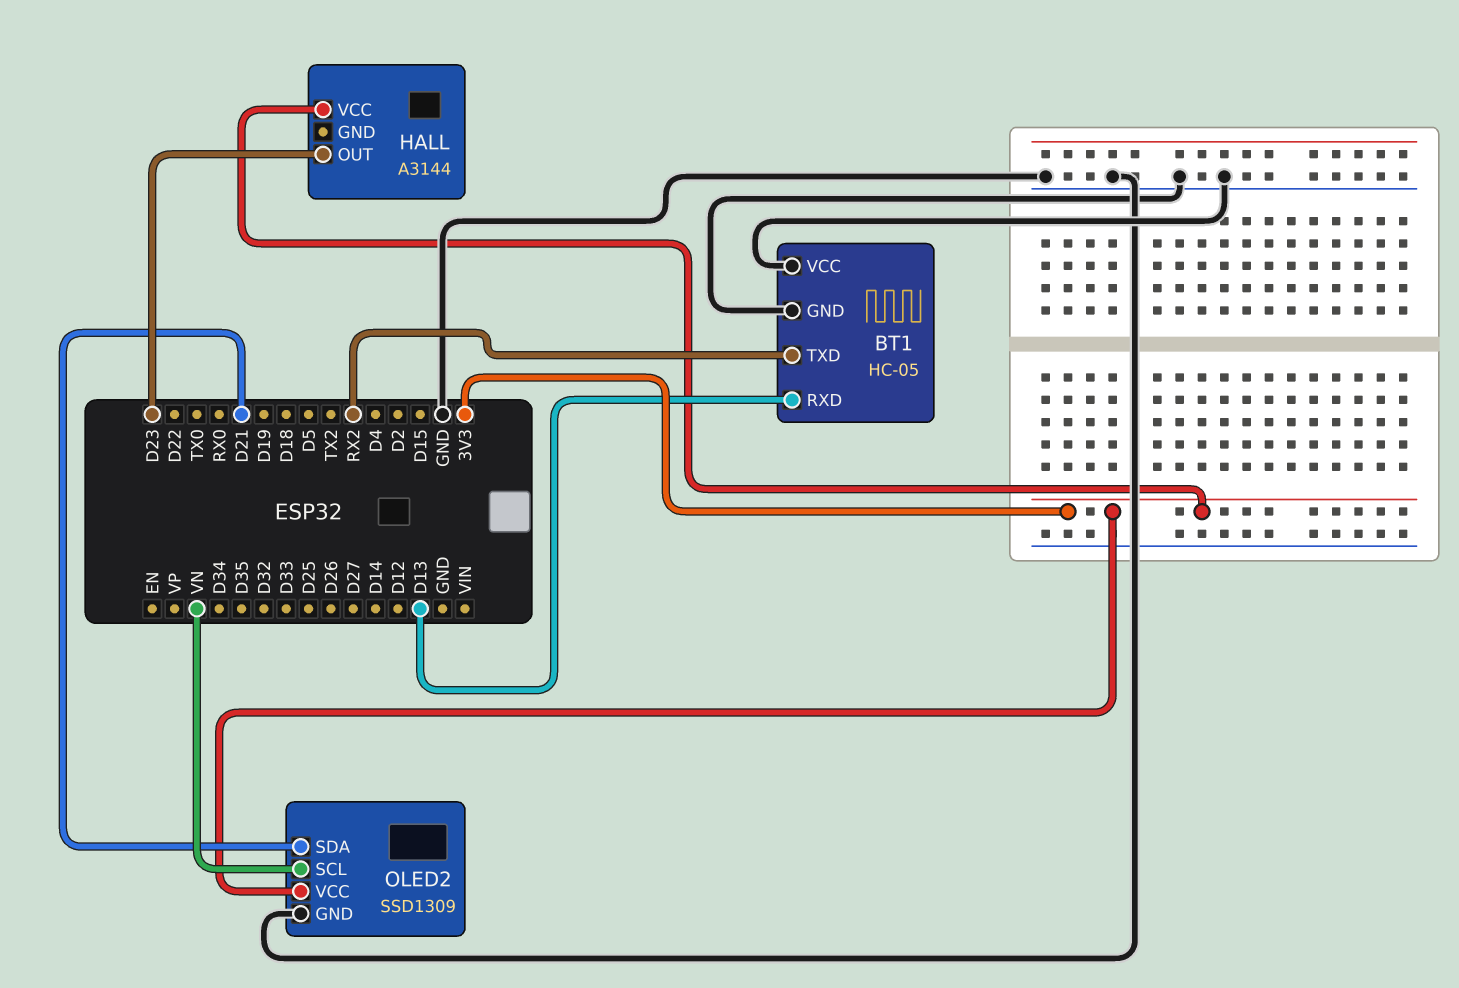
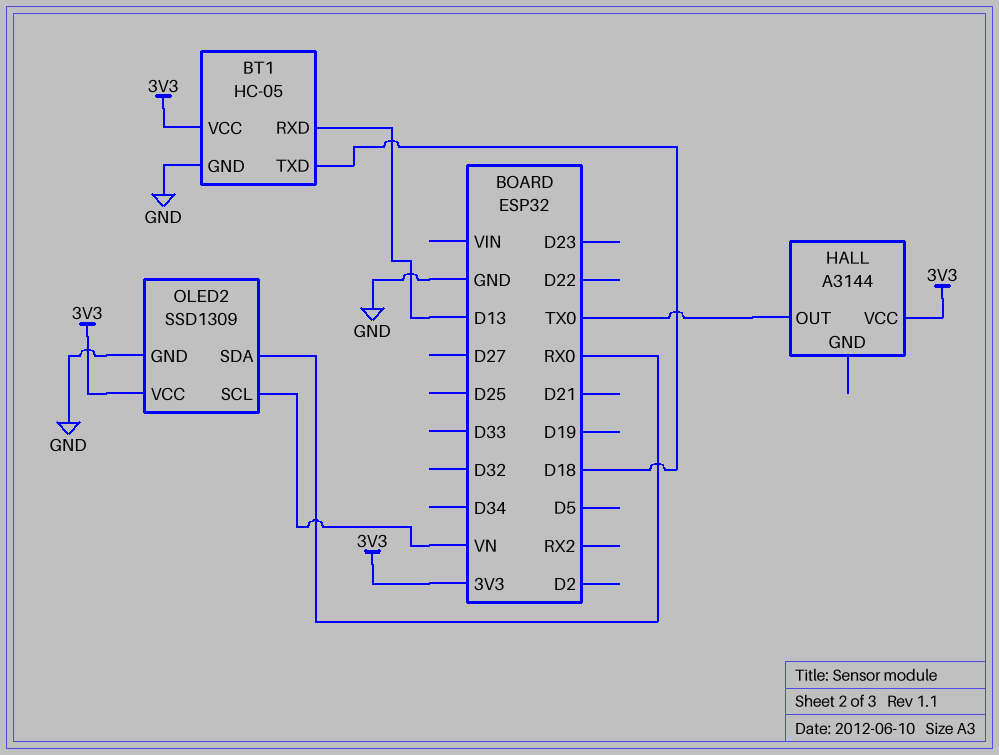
BT1 pin TXD: RX2 -> D18
BT1 pin VCC: GND -> 3V3
HALL pin OUT: D23 -> TX0
OLED2 pin SDA: D21 -> RX0

